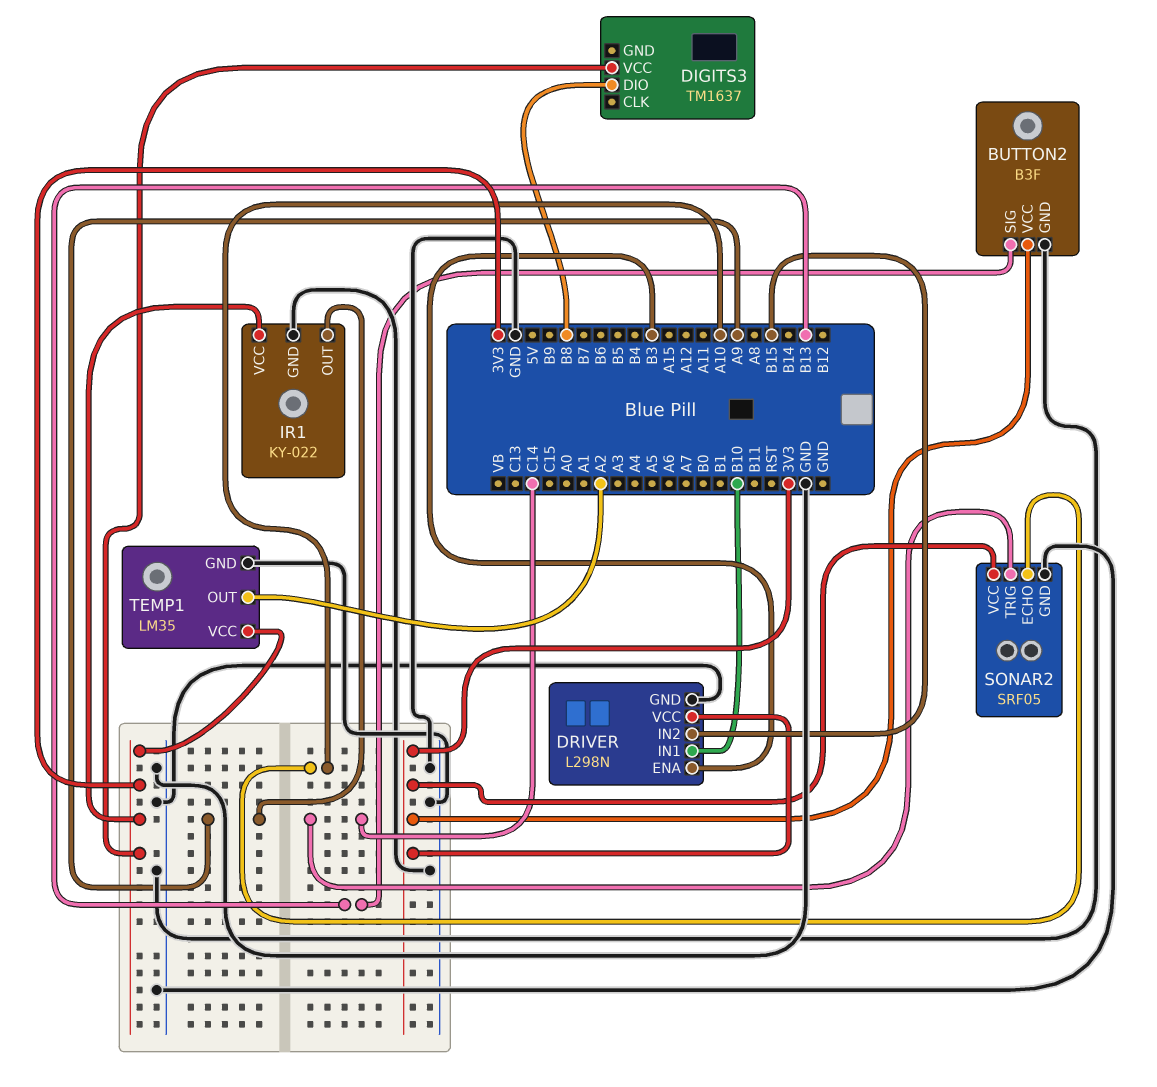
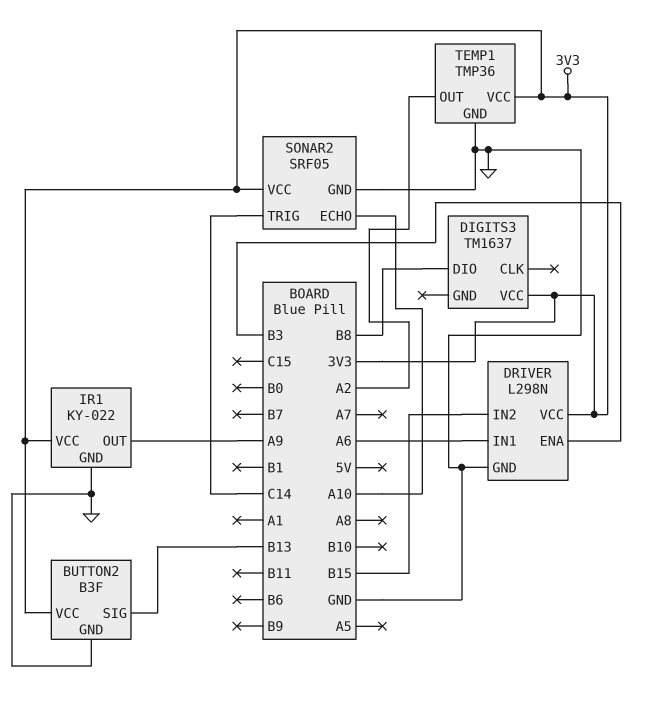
DRIVER pin IN1: B10 -> A6
TEMP1: LM35 -> TMP36

